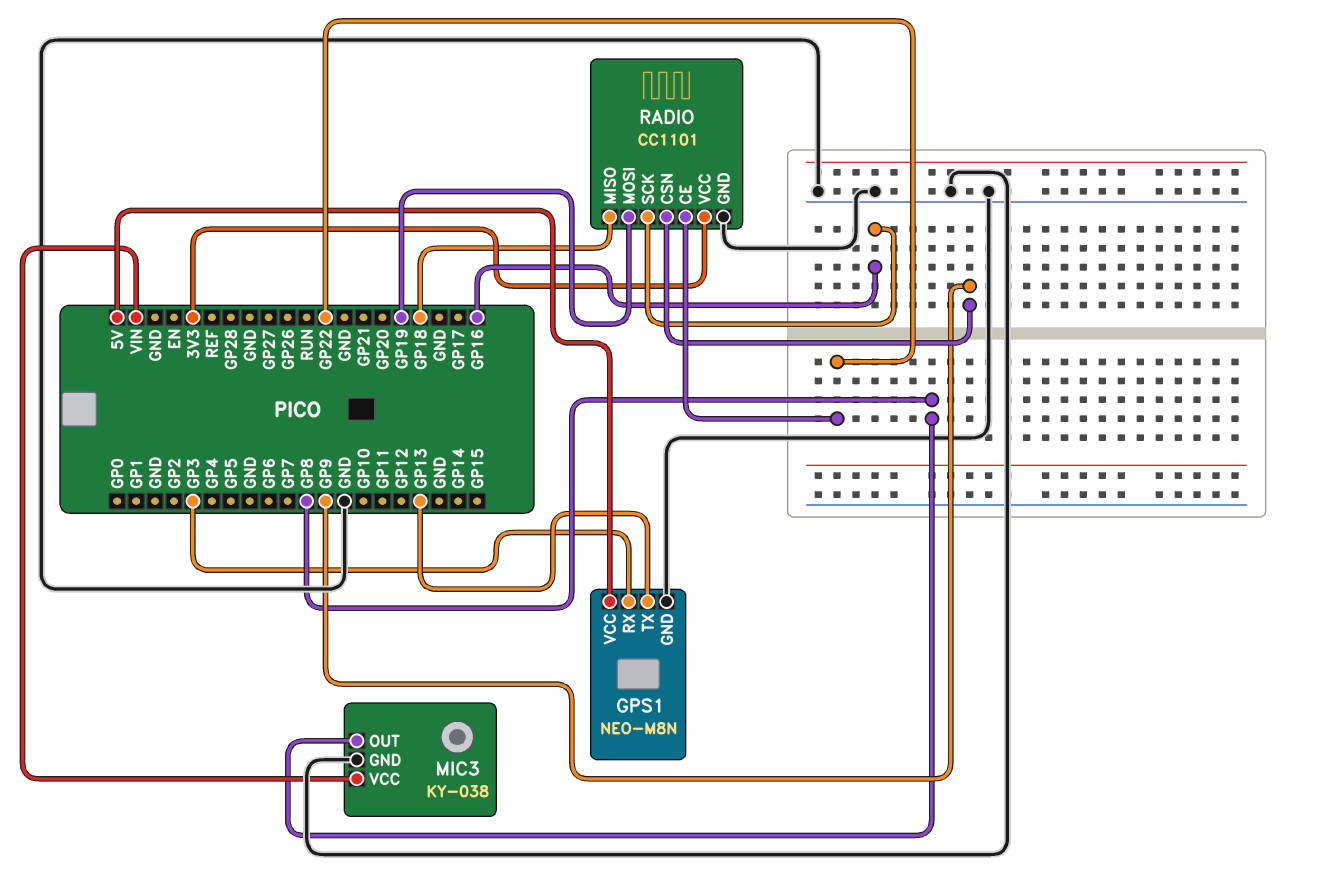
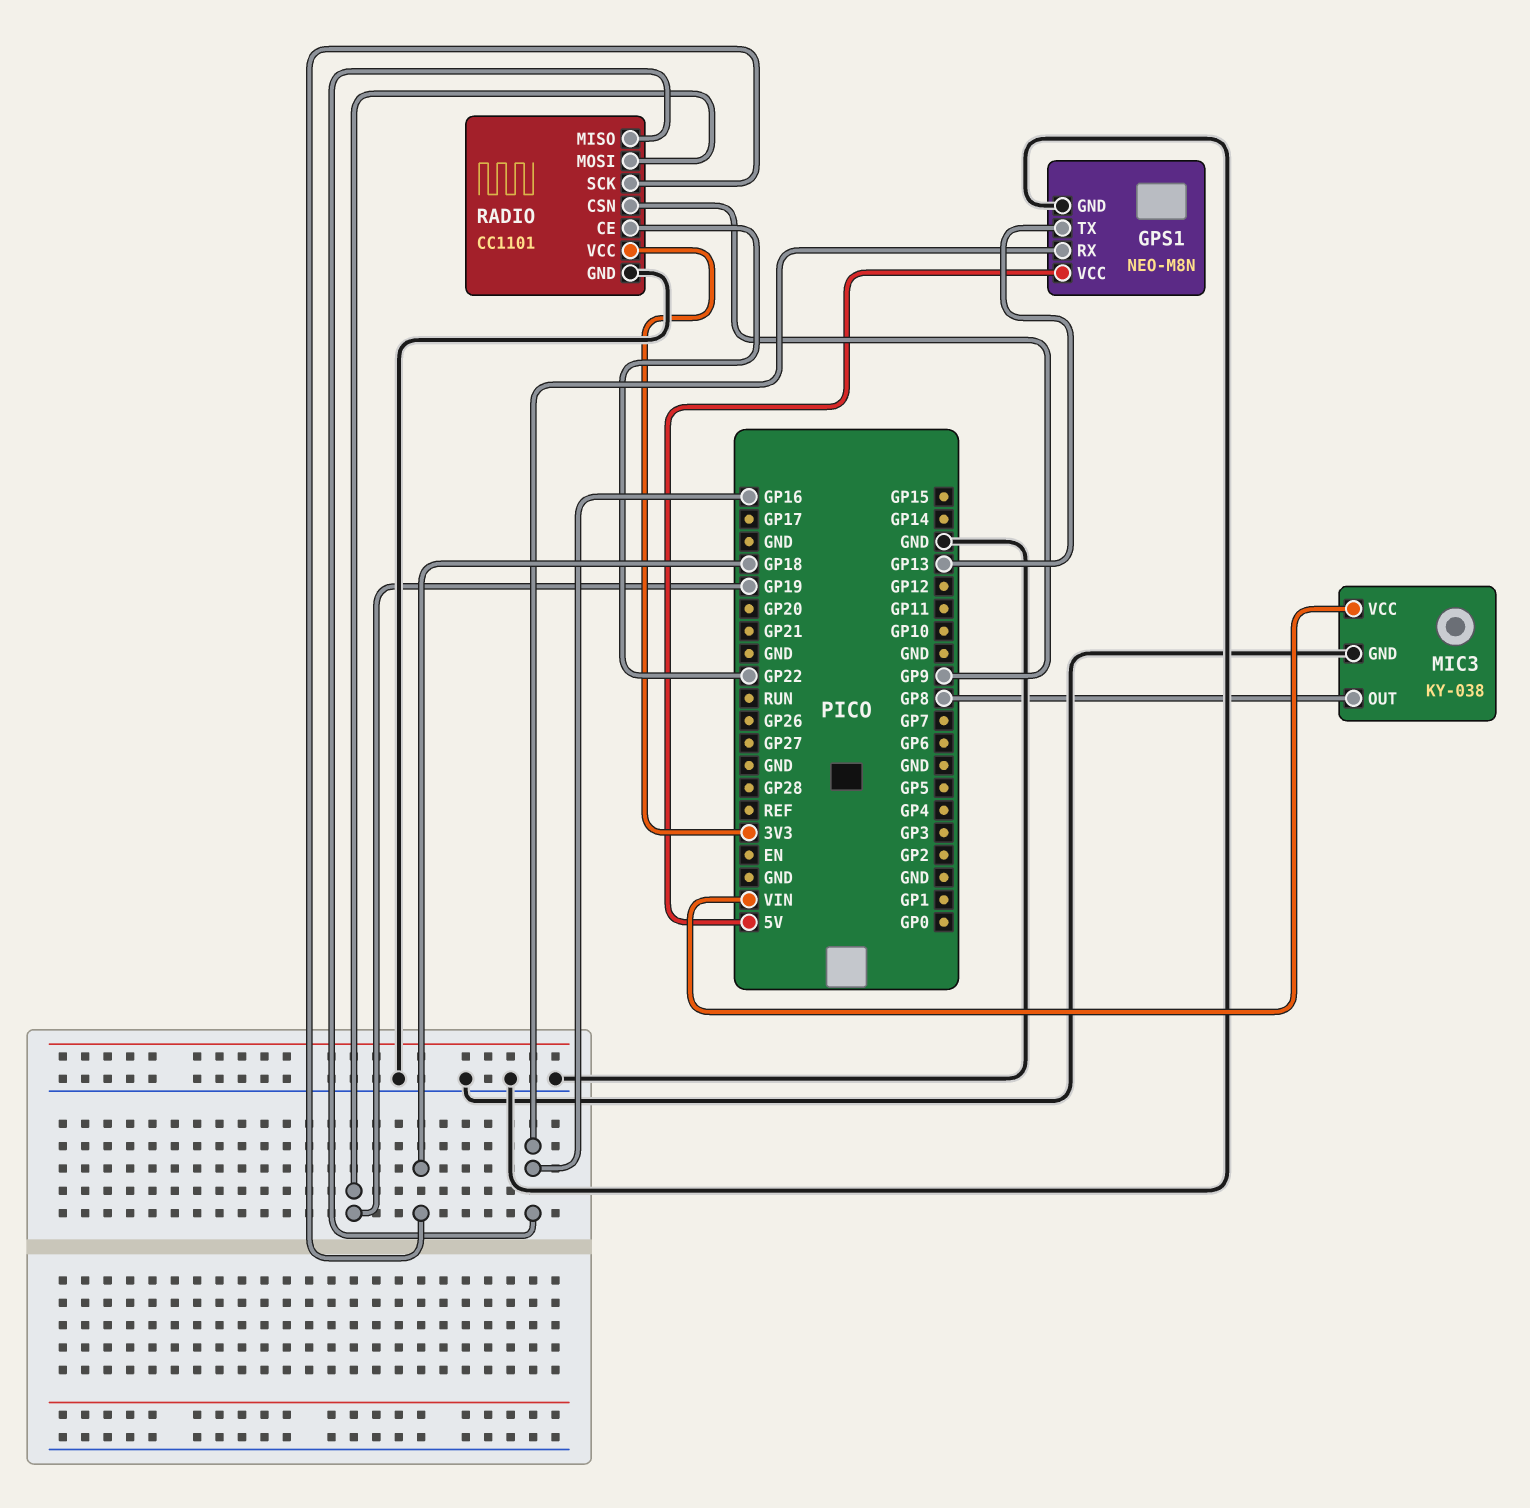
GPS1 pin RX: GP3 -> GP16
RADIO pin MISO: GP18 -> GP16
RADIO pin SCK: GP16 -> GP18

